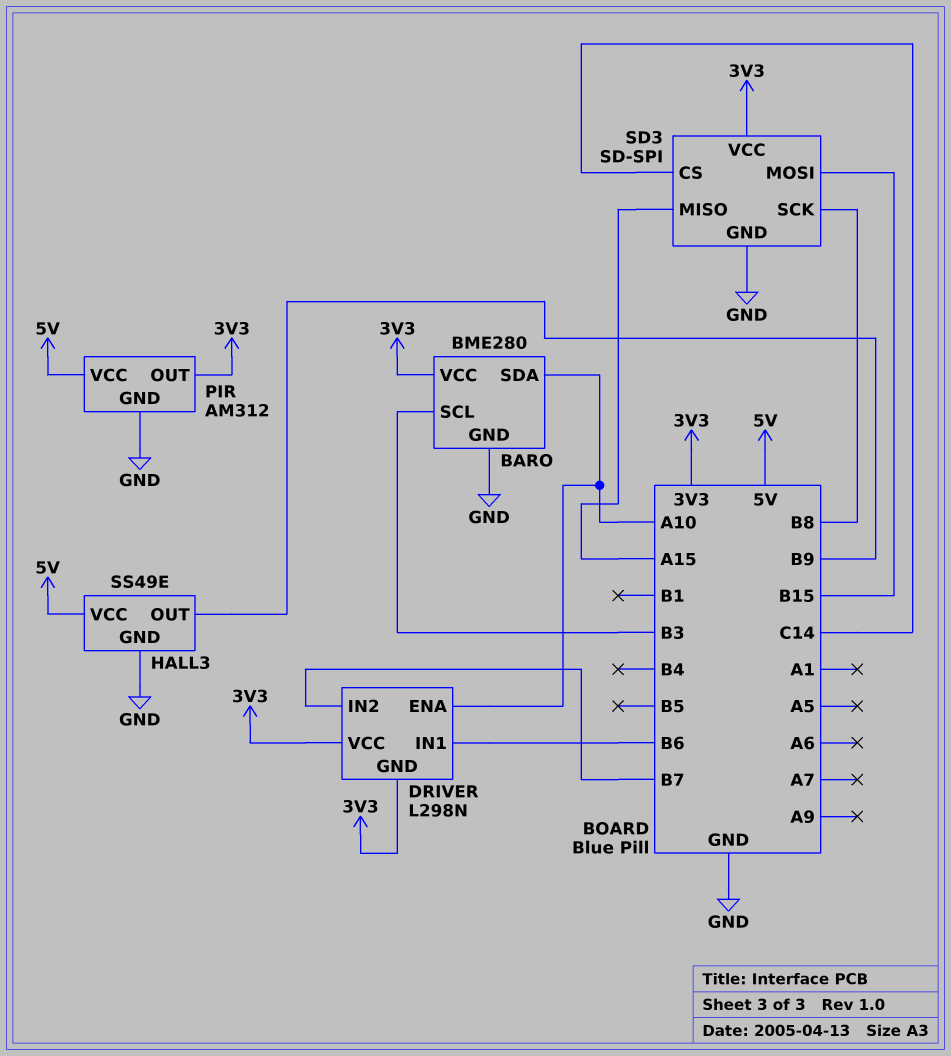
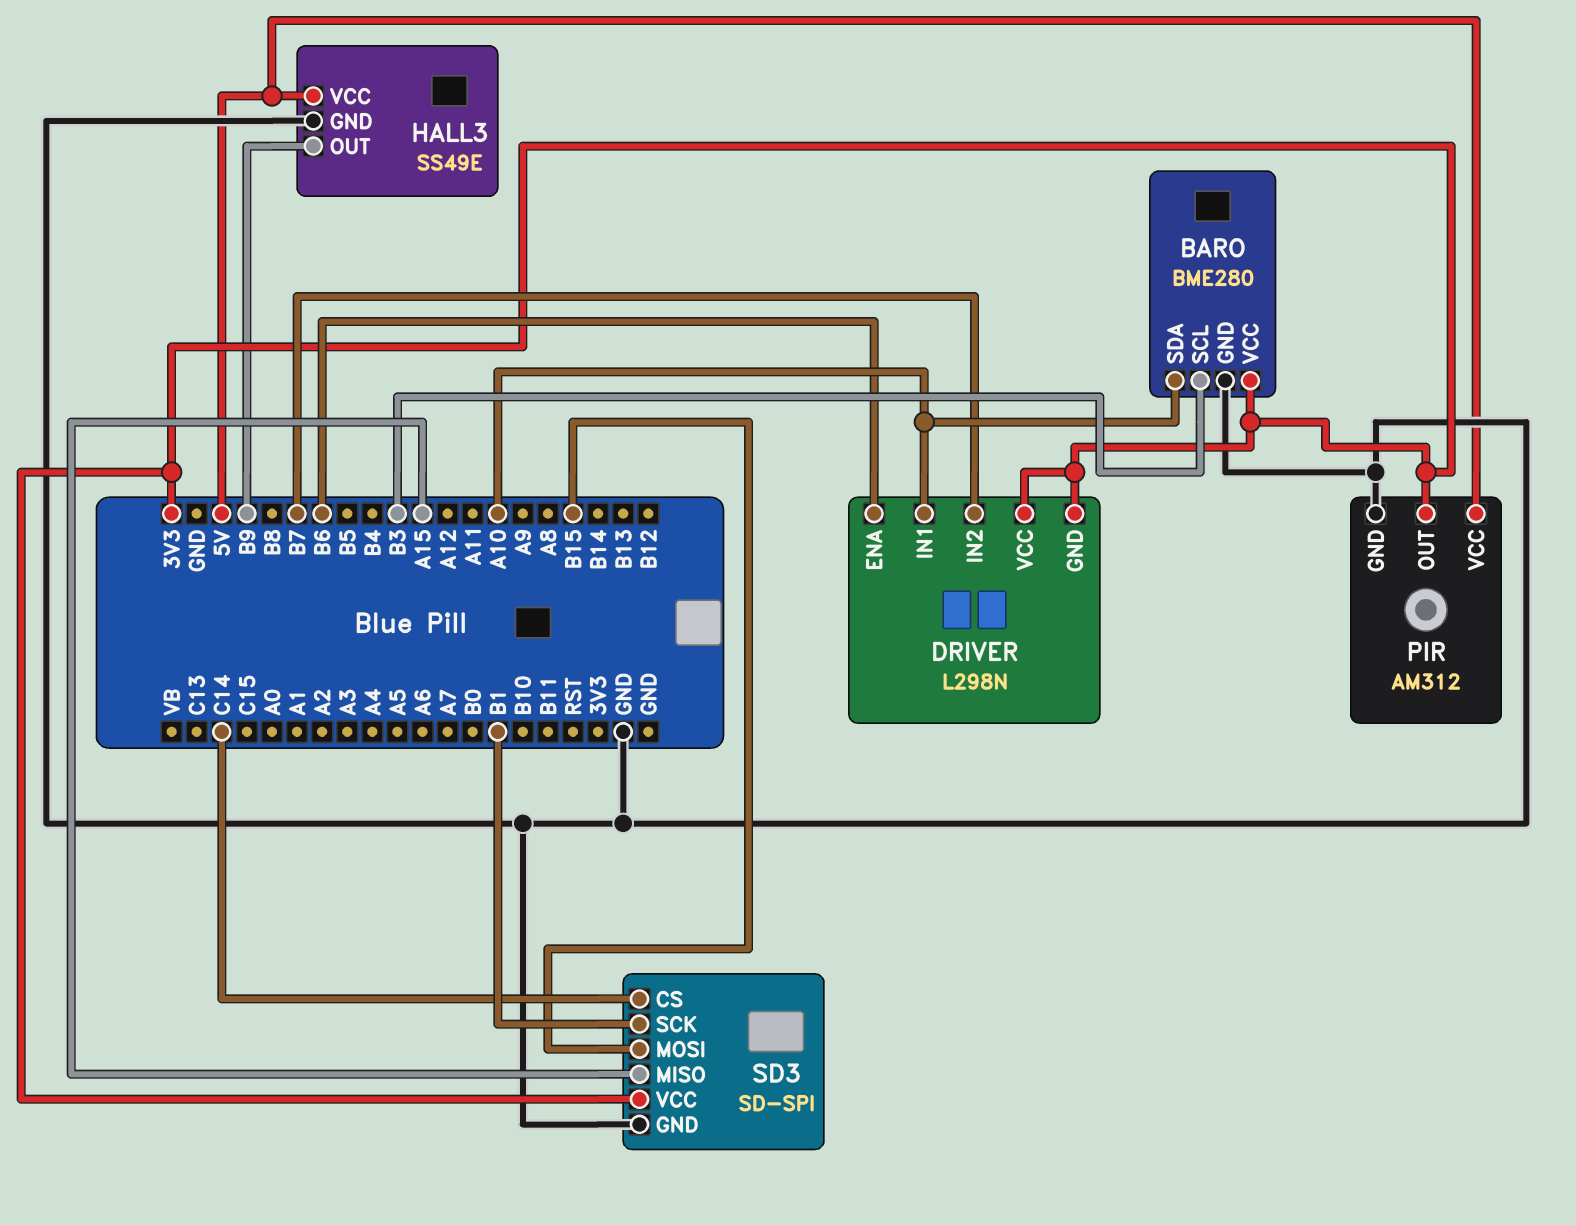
DRIVER pin ENA: A10 -> B6
DRIVER pin IN1: B6 -> A10
SD3 pin SCK: B8 -> B1

